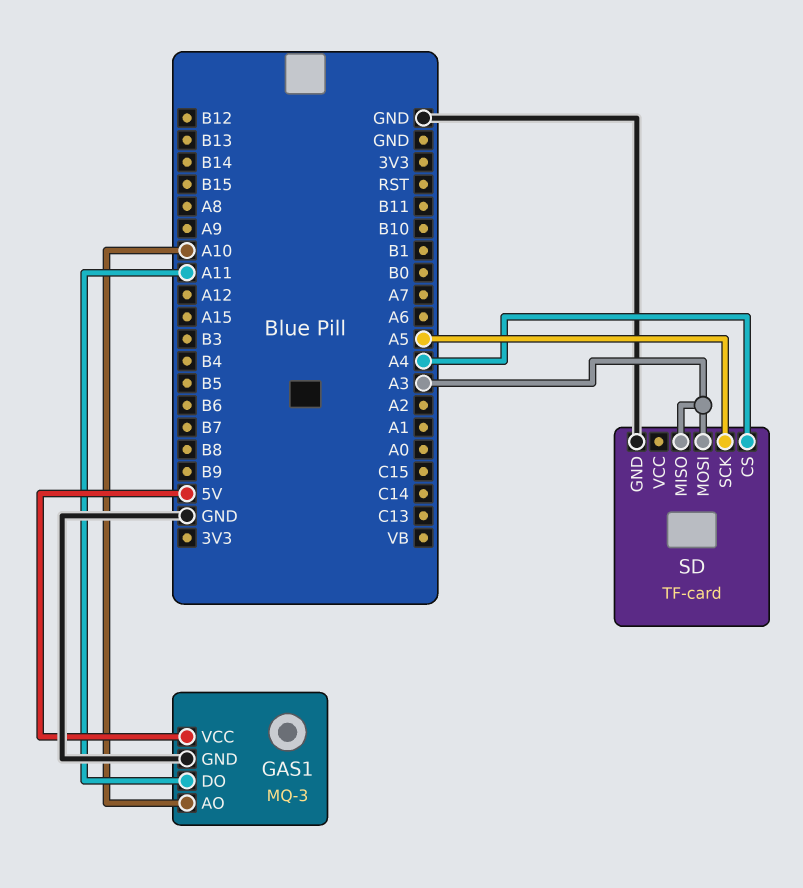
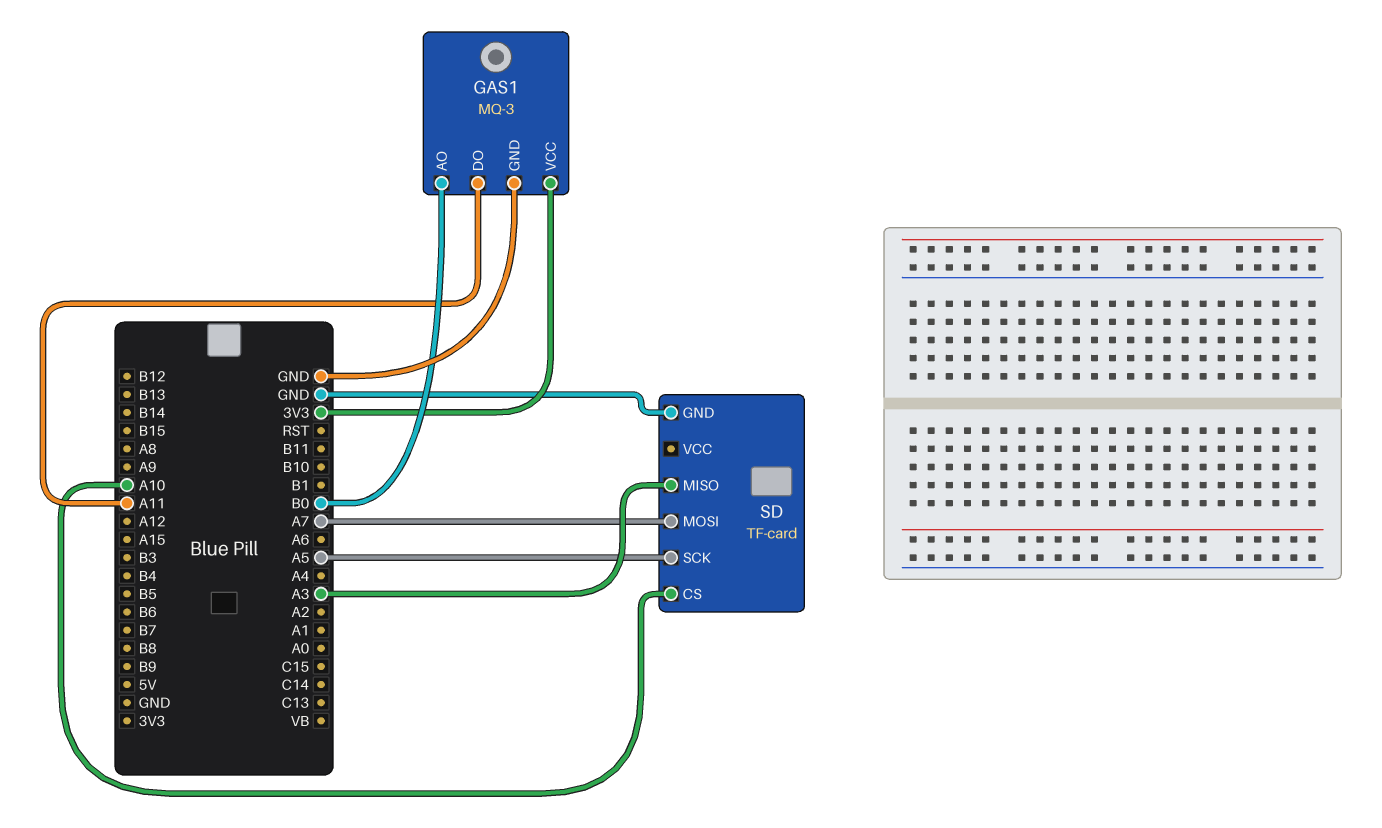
GAS1 pin AO: A10 -> B0
GAS1 pin VCC: 5V -> 3V3
SD pin CS: A4 -> A10
SD pin MOSI: A3 -> A7

